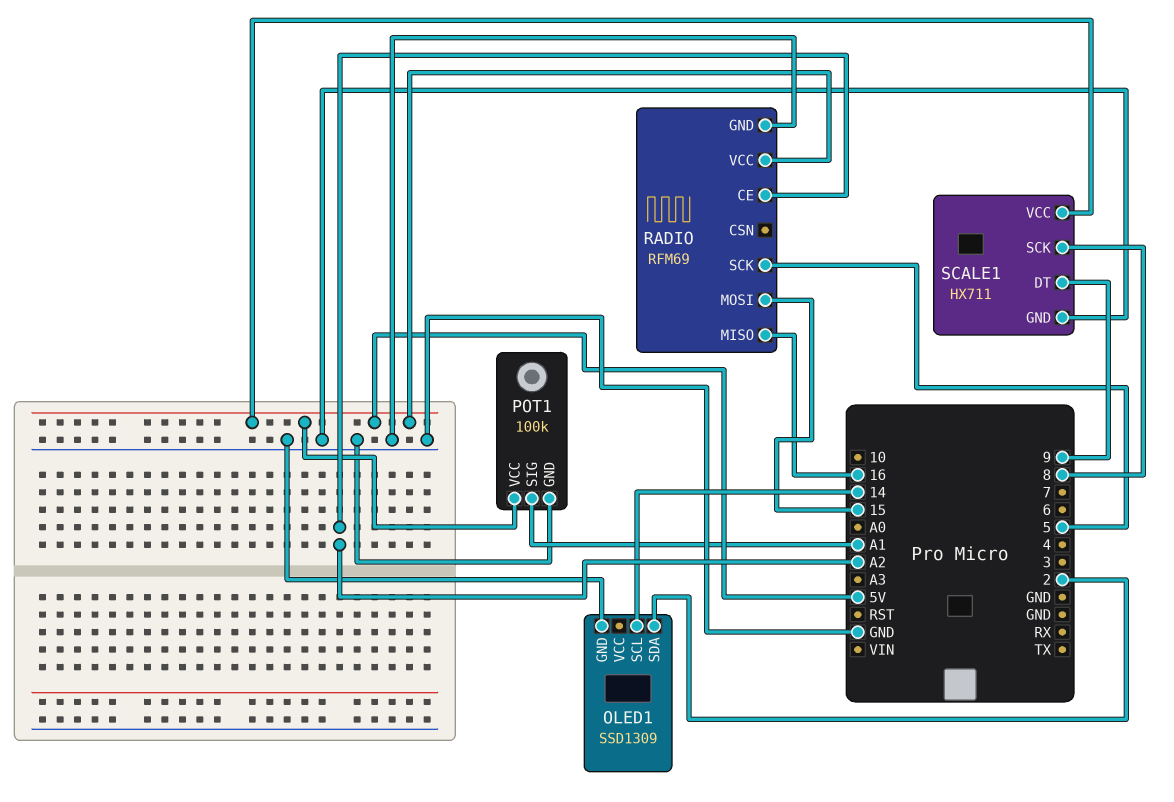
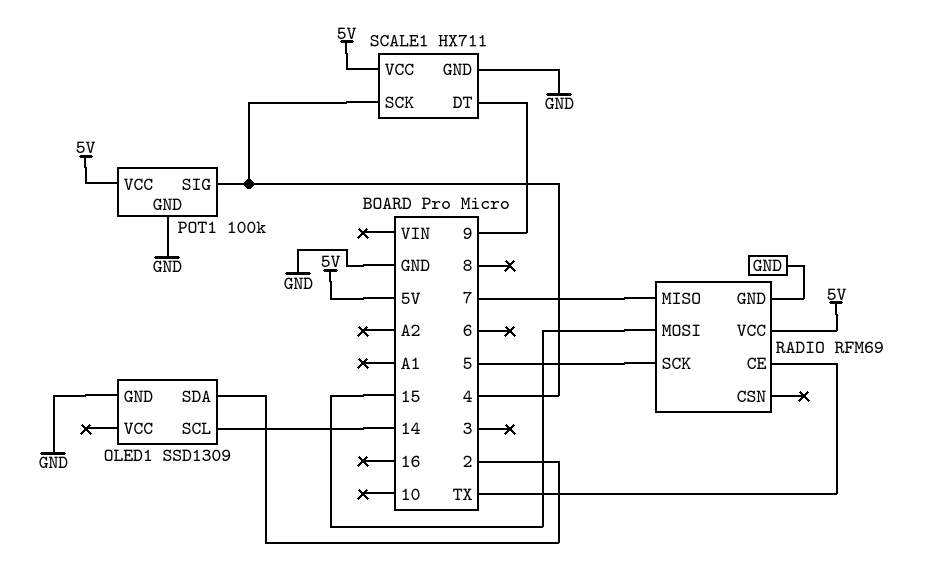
POT1 pin SIG: A1 -> 4
RADIO pin CE: A2 -> TX
RADIO pin MISO: 16 -> 7
SCALE1 pin SCK: 8 -> 4

